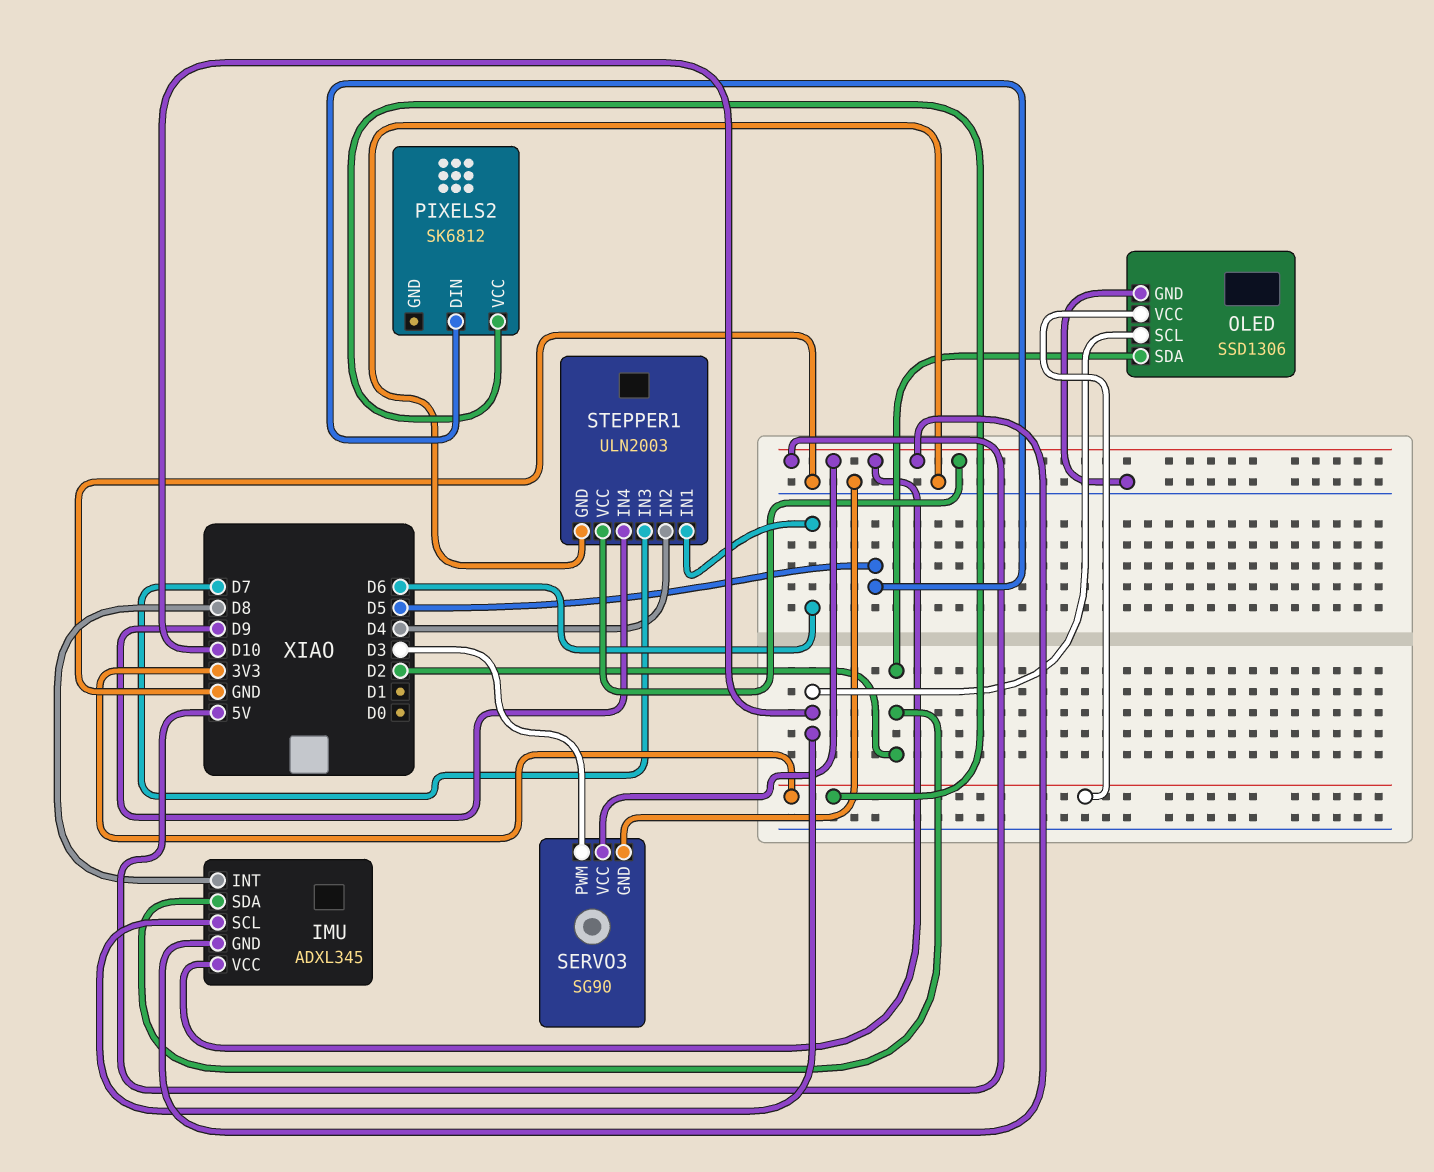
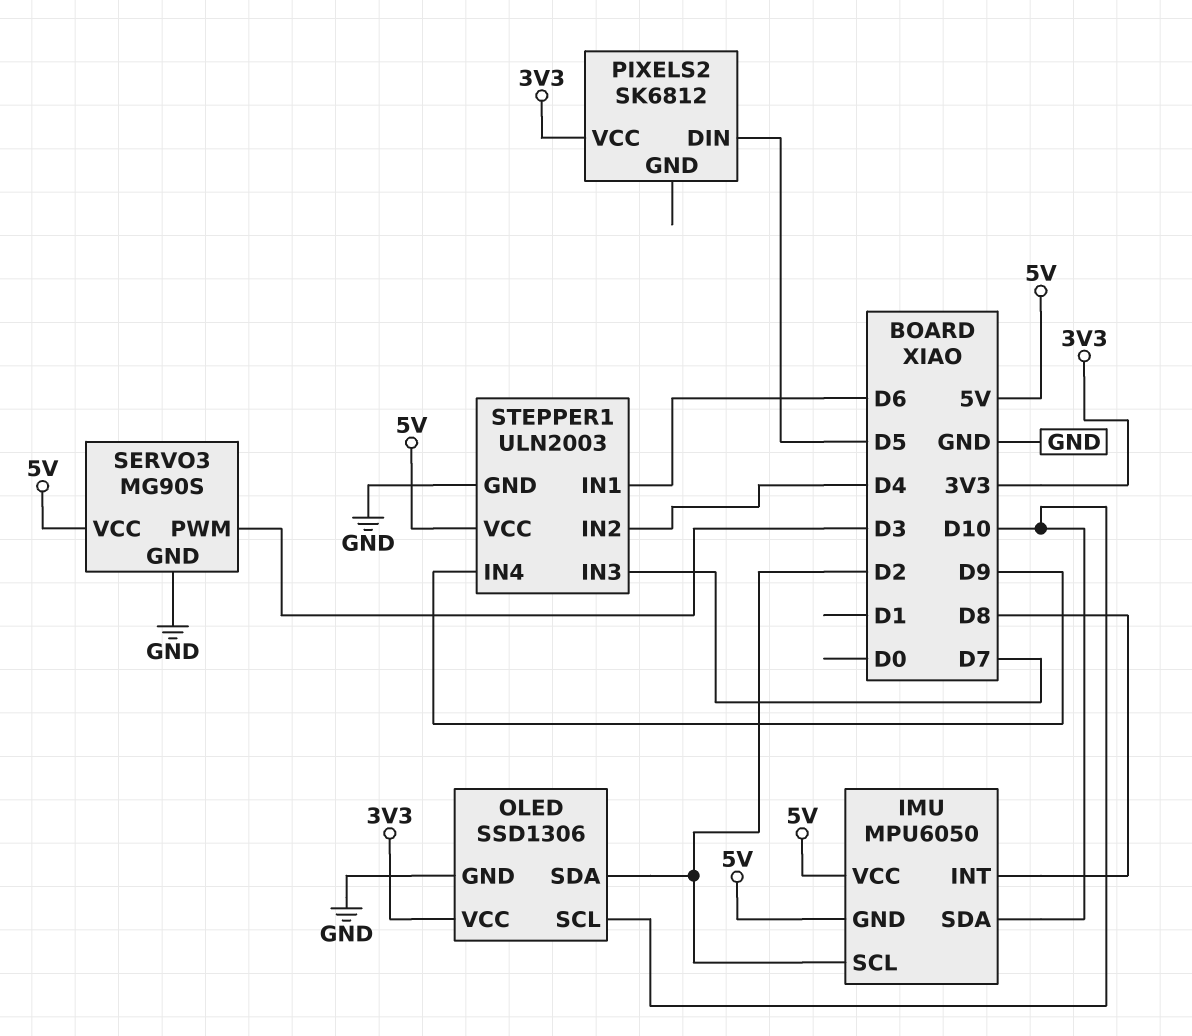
IMU: ADXL345 -> MPU6050
IMU pin SCL: D10 -> D2
IMU pin SDA: D2 -> D10
SERVO3: SG90 -> MG90S

